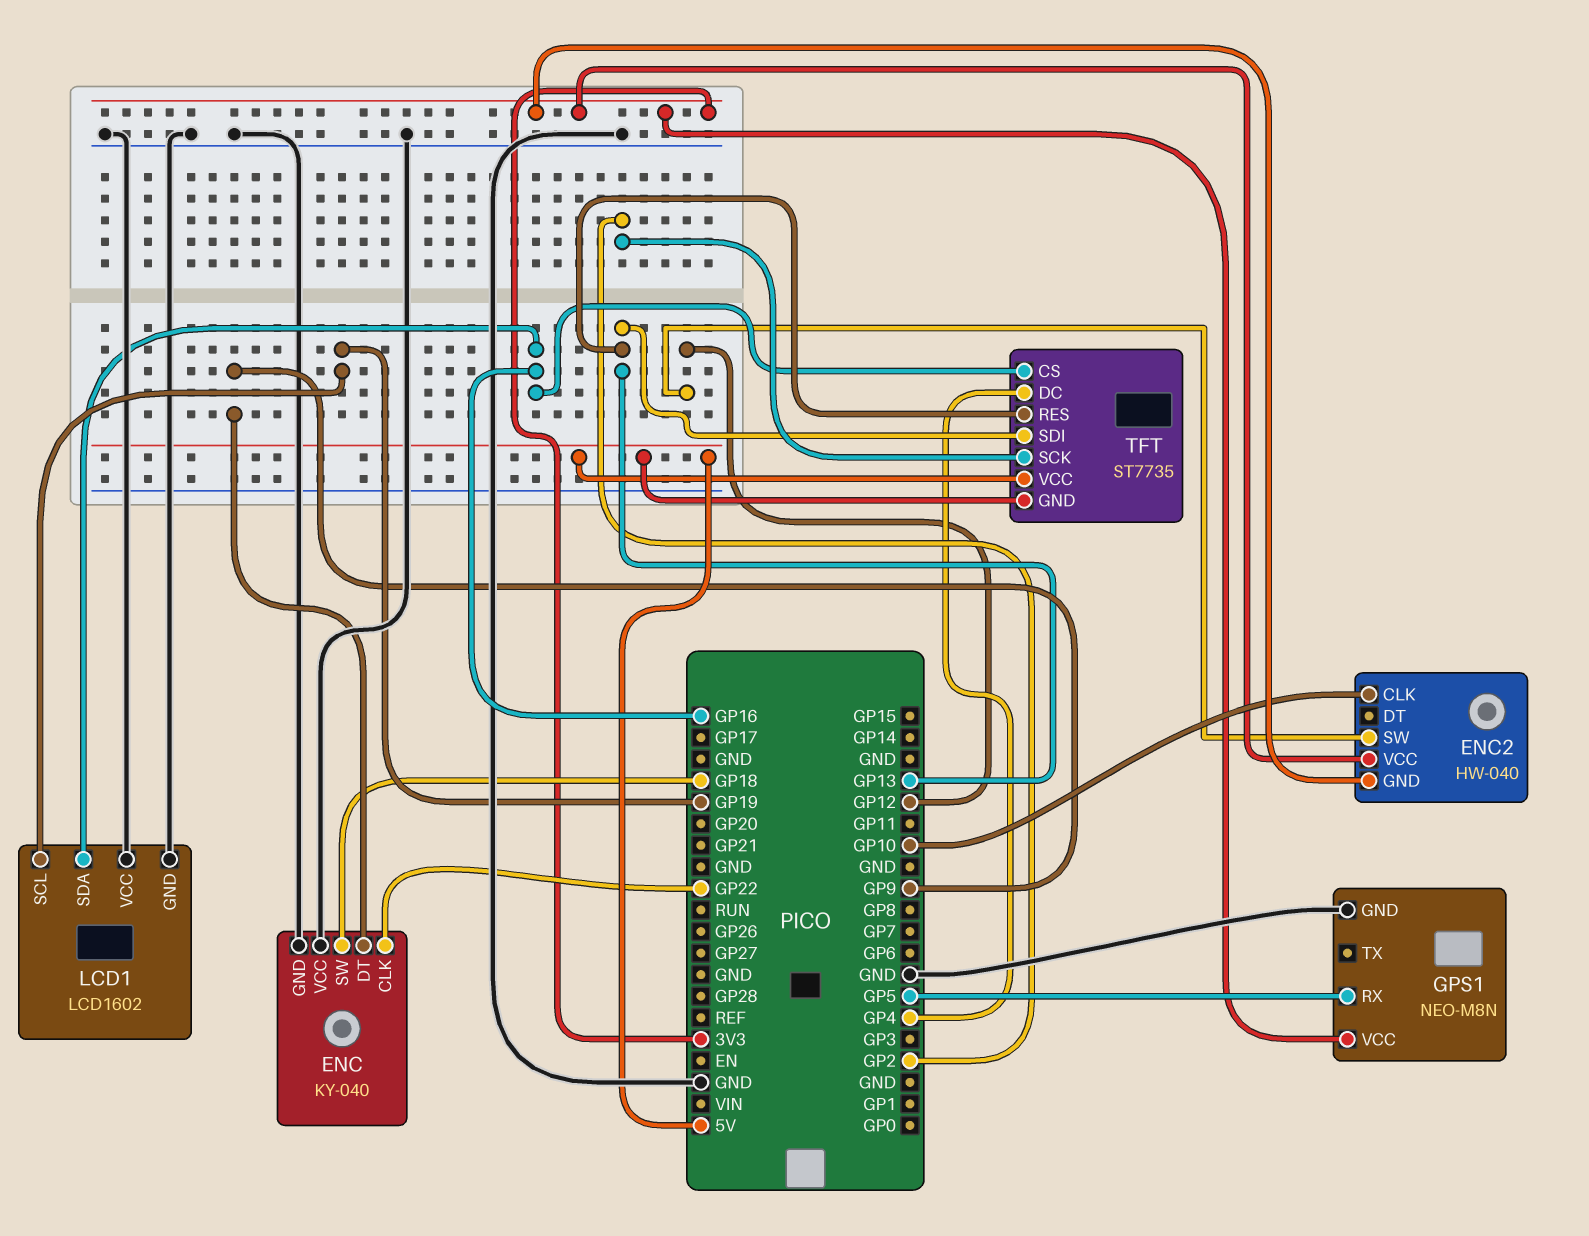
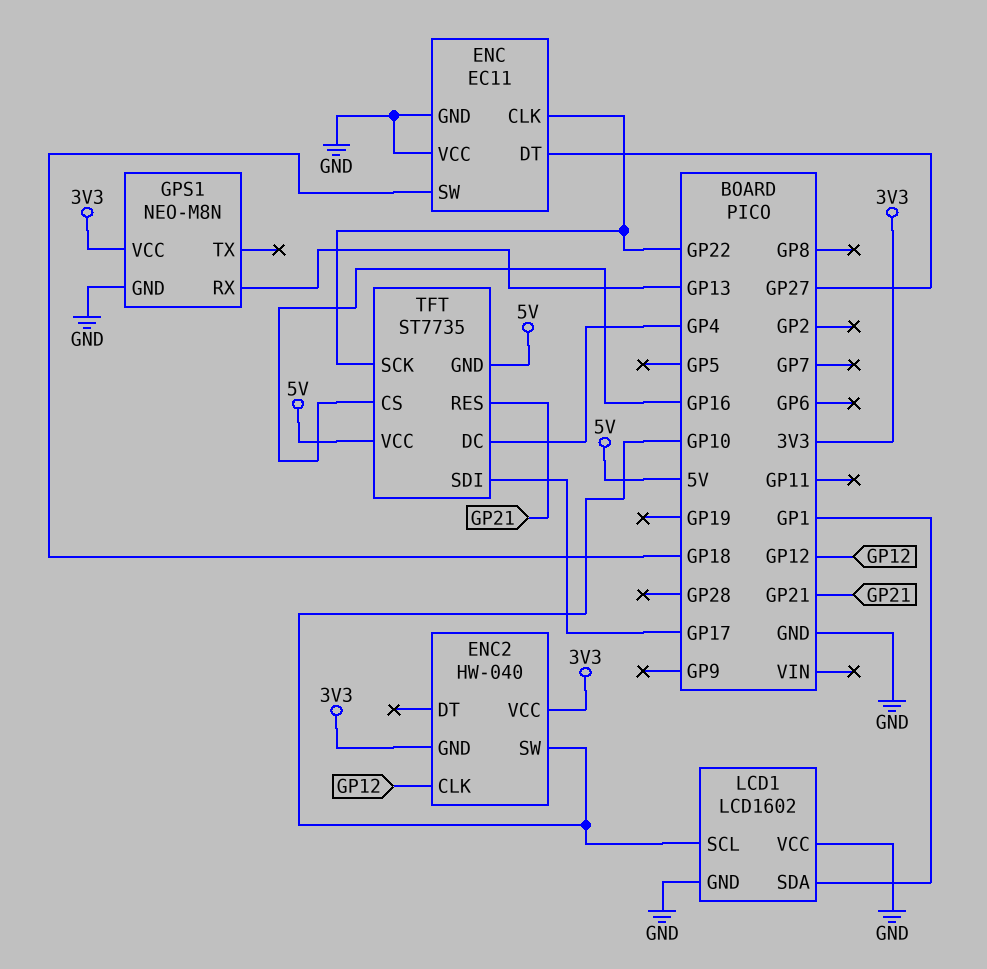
ENC: KY-040 -> EC11
ENC pin DT: GP9 -> GP27
ENC2 pin CLK: GP10 -> GP12
ENC2 pin SW: GP12 -> GP10
GPS1 pin RX: GP5 -> GP13
LCD1 pin SCL: GP19 -> GP10
LCD1 pin SDA: GP16 -> GP1
TFT pin RES: GP13 -> GP21
TFT pin SCK: GP2 -> GP22
TFT pin SDI: GP13 -> GP17

